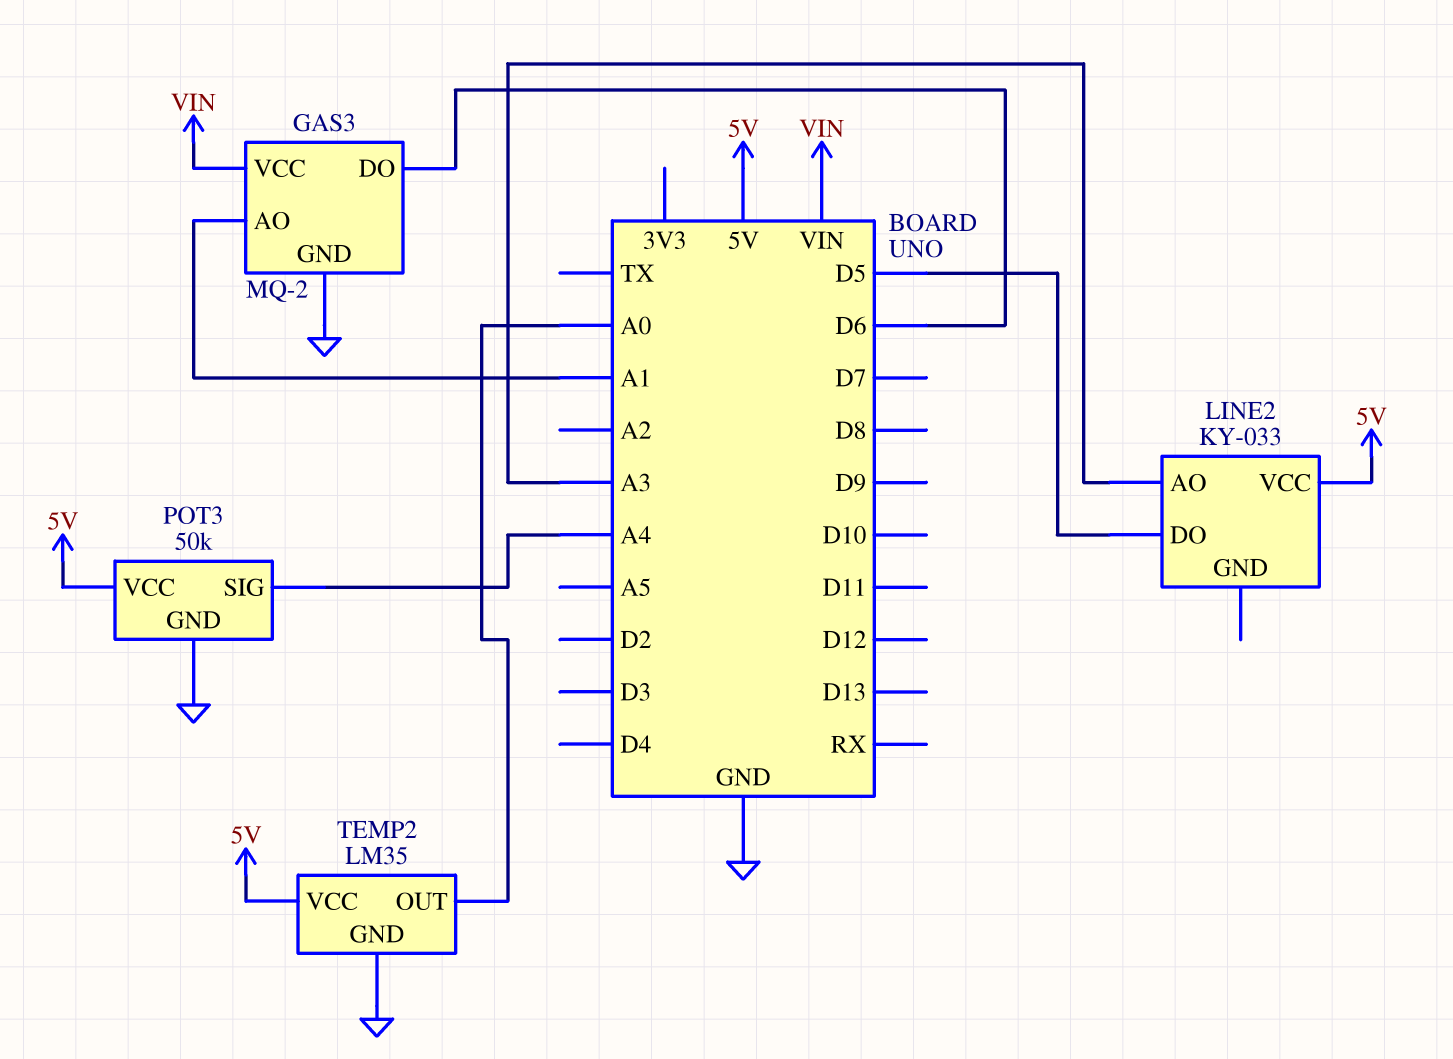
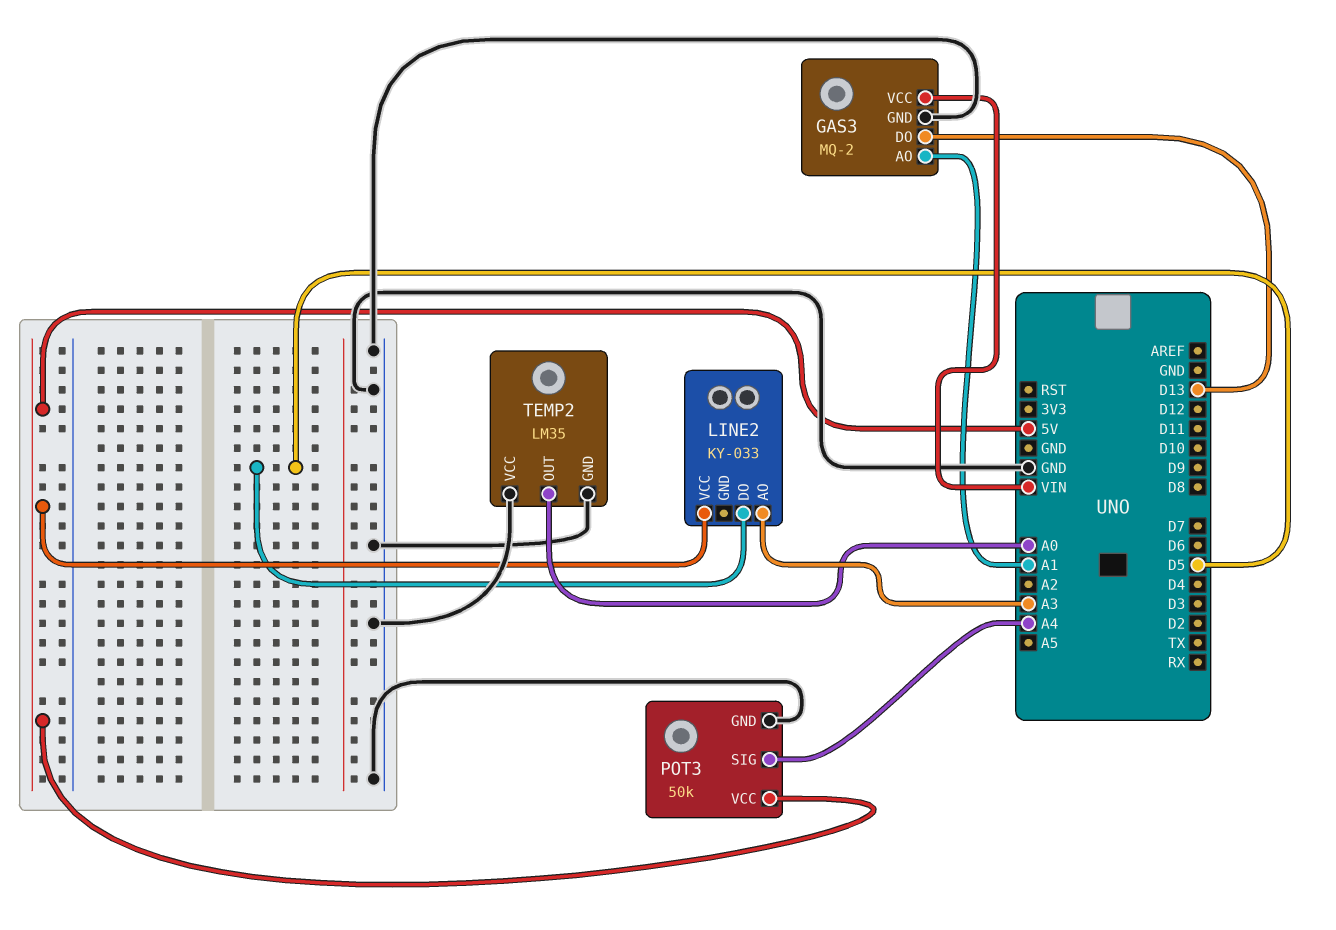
GAS3 pin DO: D6 -> D13
TEMP2 pin VCC: 5V -> GND

